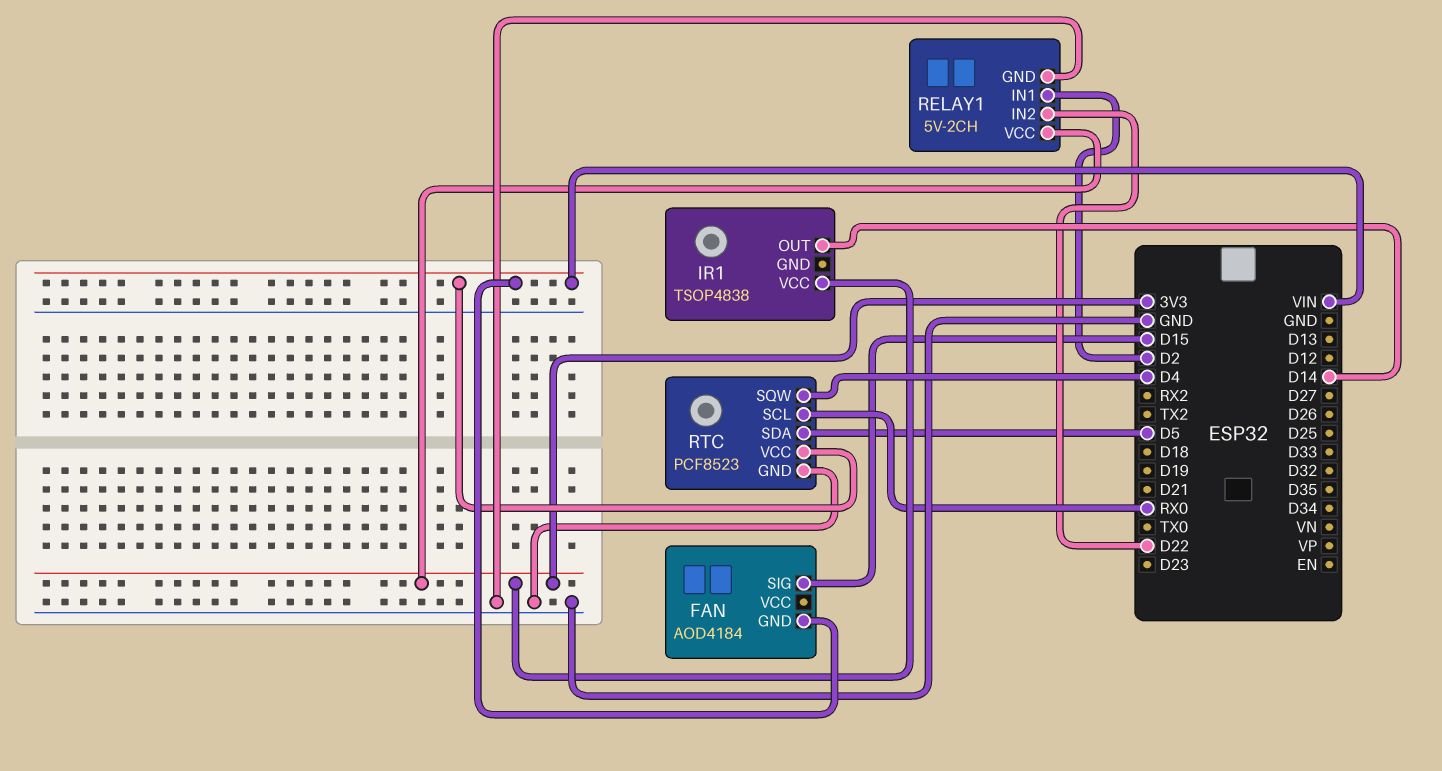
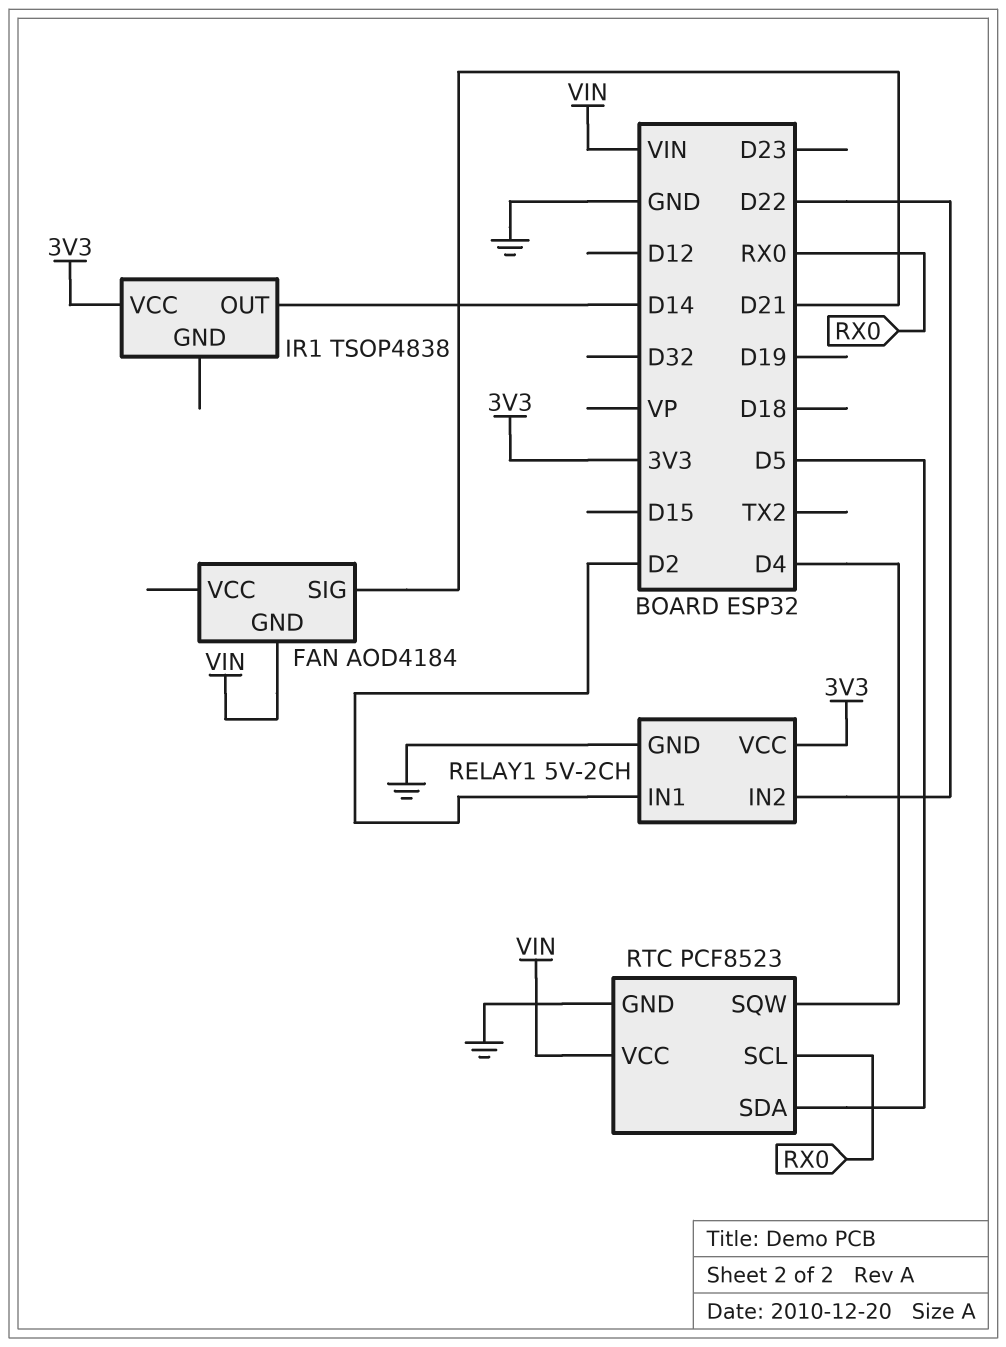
FAN pin SIG: D15 -> D21

